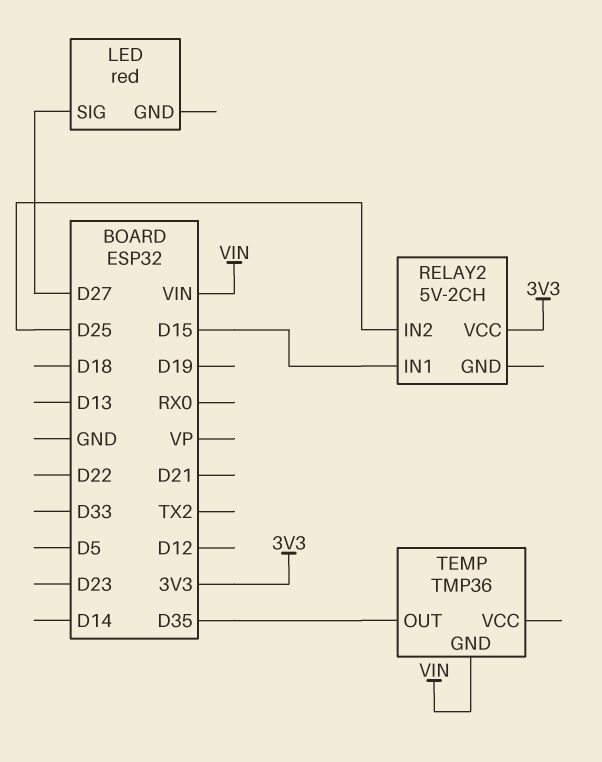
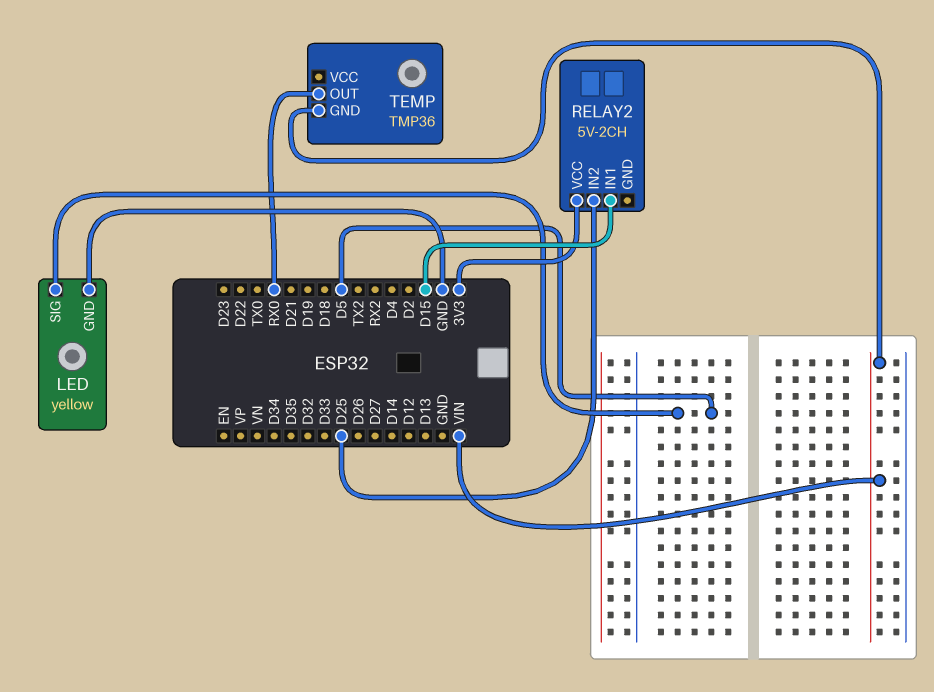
LED: red -> yellow
LED pin GND: none -> GND
LED pin SIG: D27 -> D5
TEMP pin OUT: D35 -> RX0

